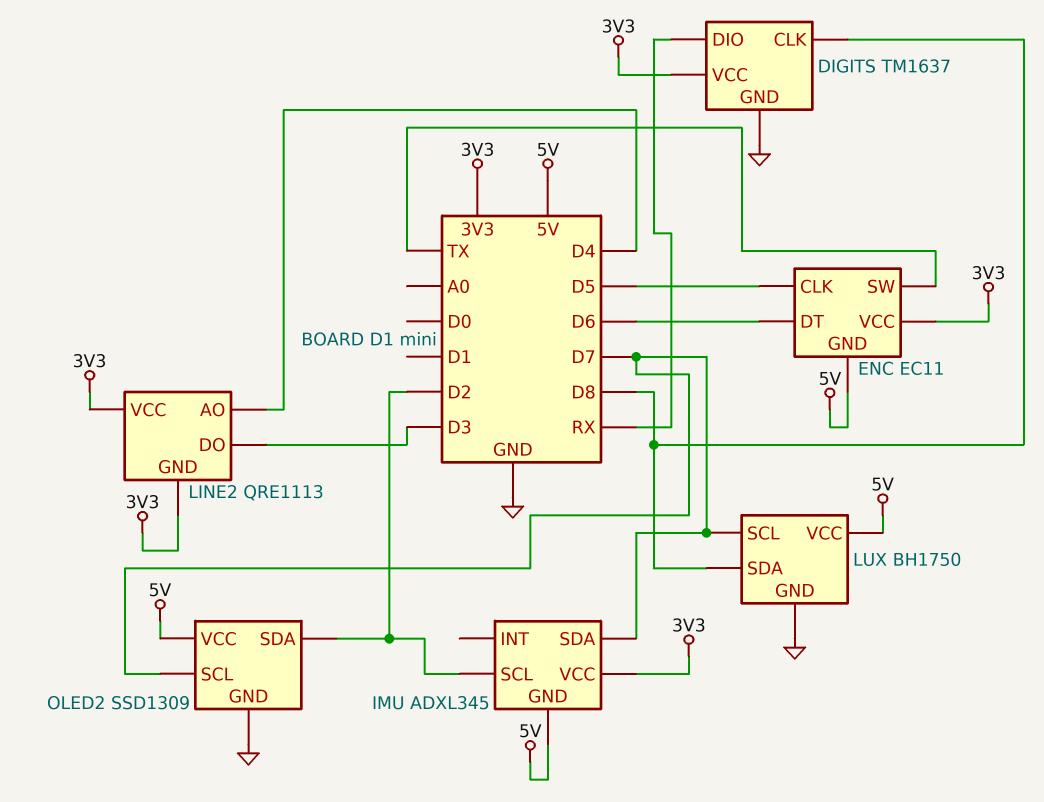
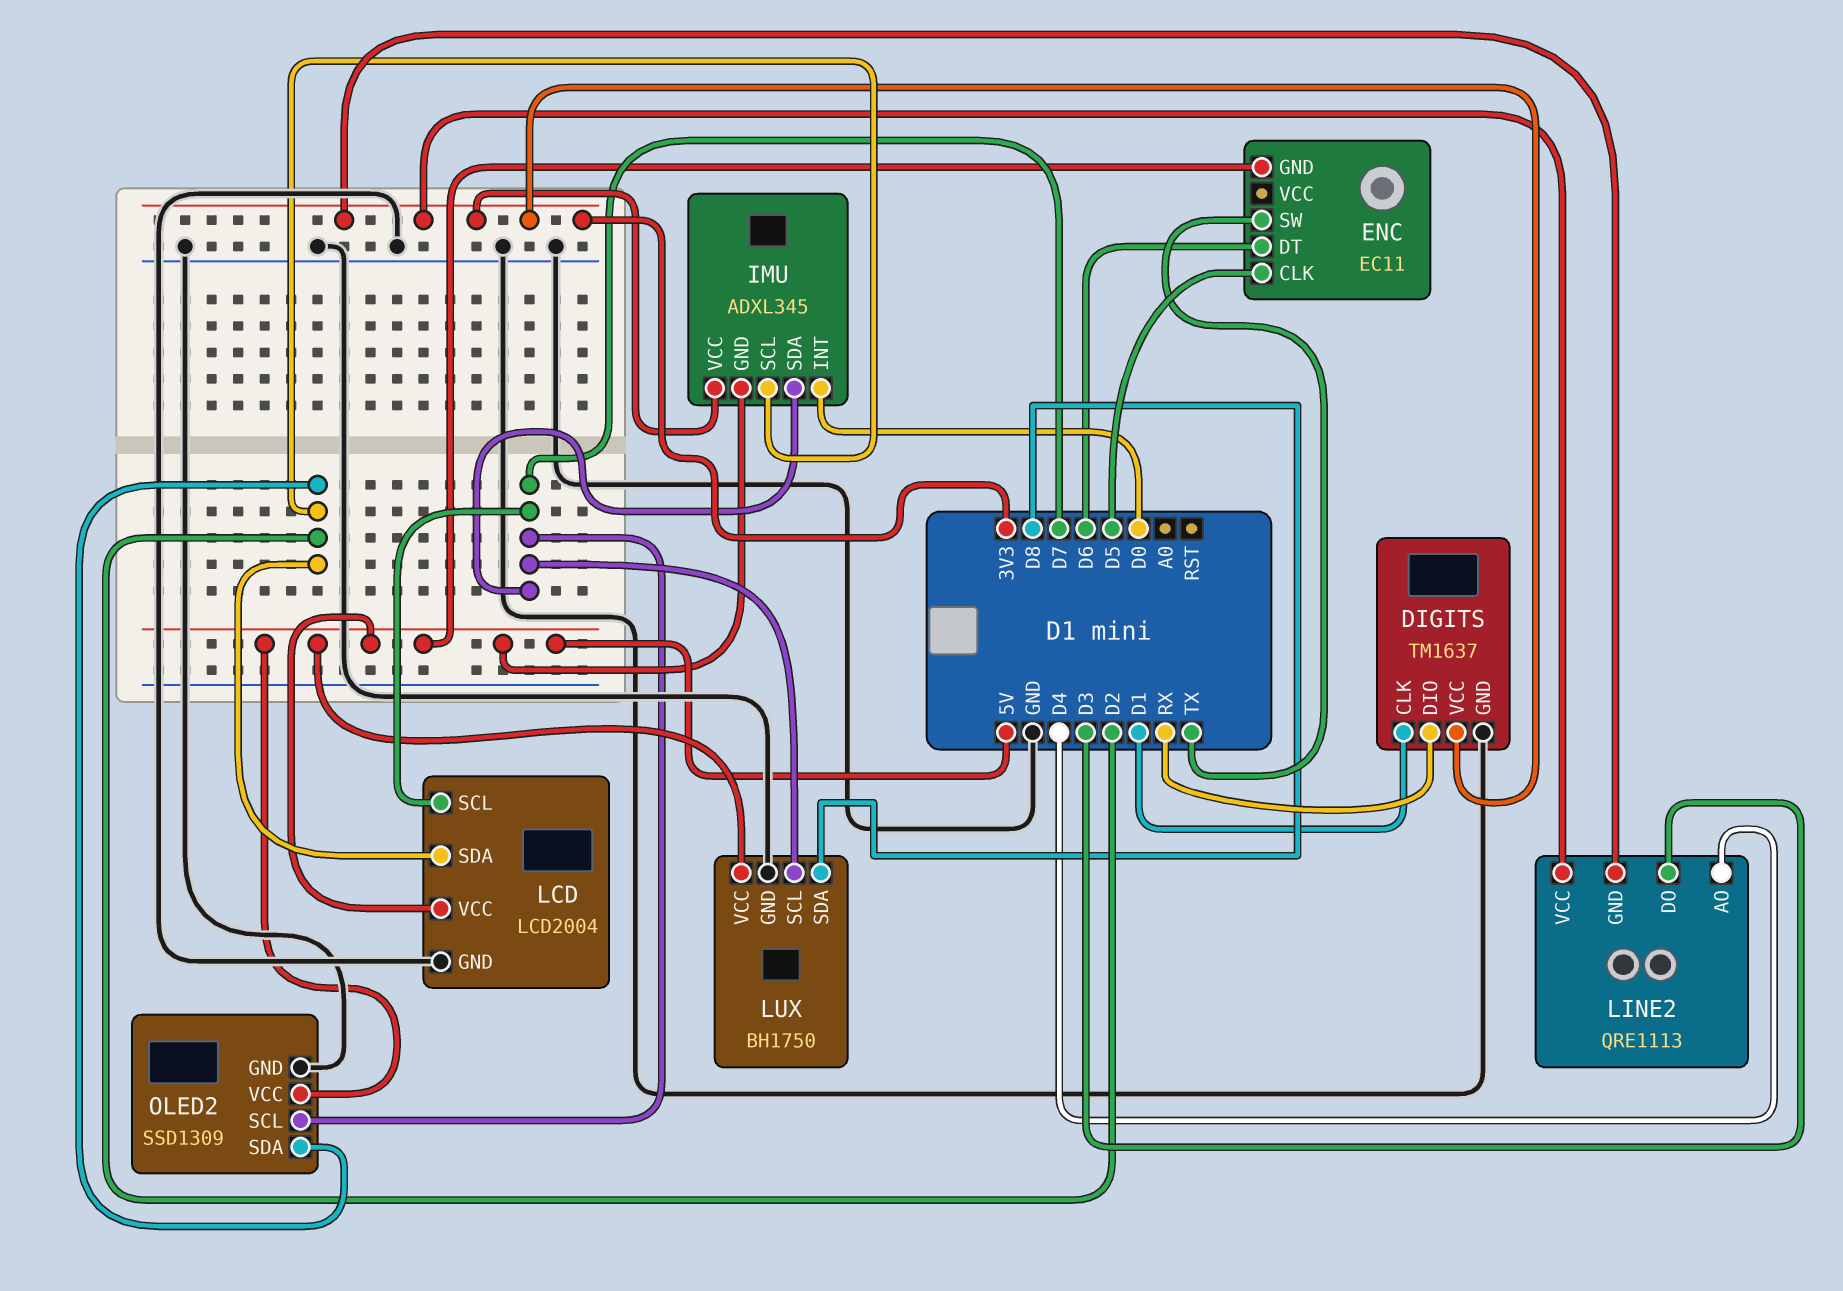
DIGITS pin CLK: D8 -> D1
ENC pin VCC: 3V3 -> none
IMU pin INT: none -> D0
LCD: none -> LCD2004
LCD pin GND: none -> GND
LCD pin SCL: none -> D7
LCD pin SDA: none -> D2
LCD pin VCC: none -> 5V

